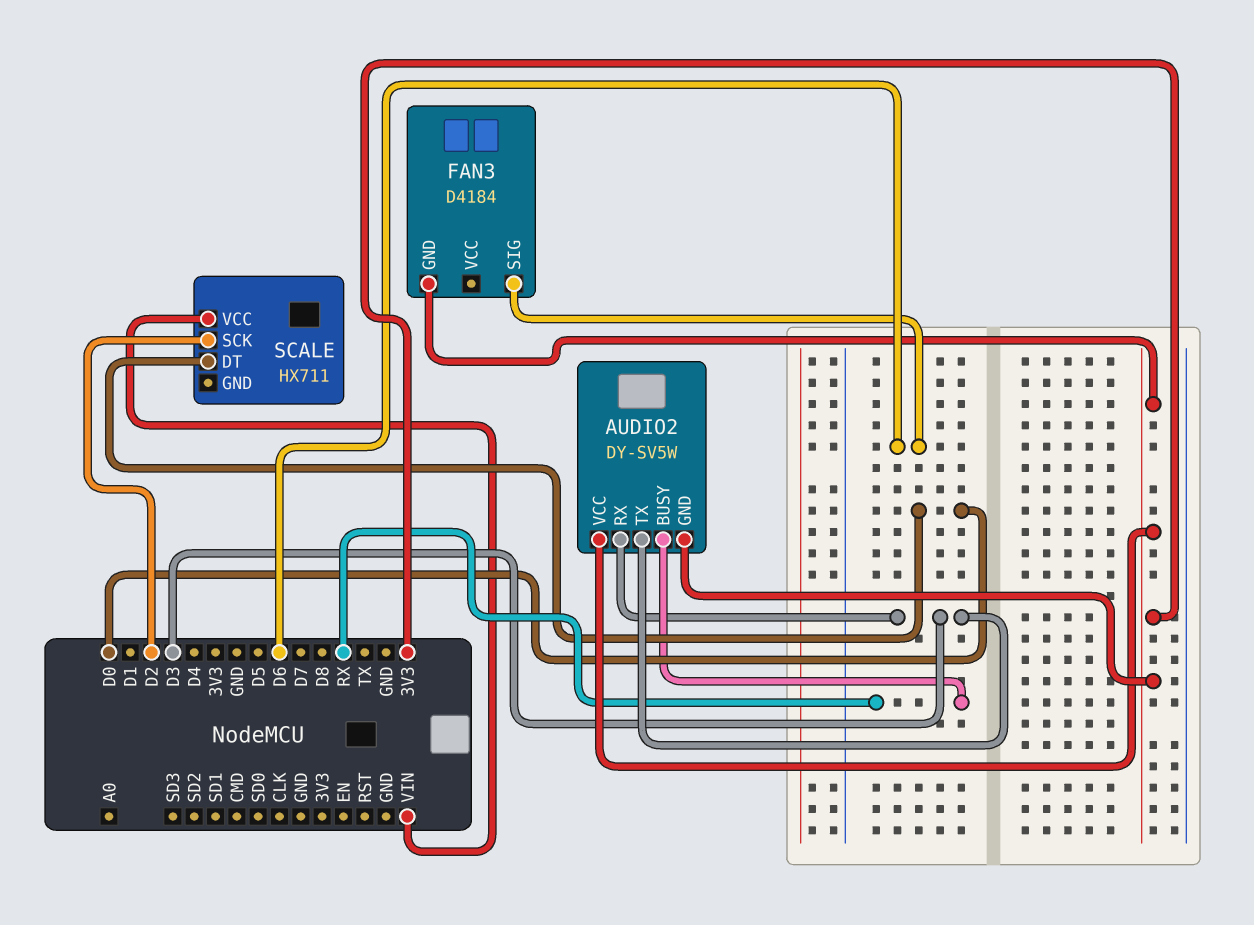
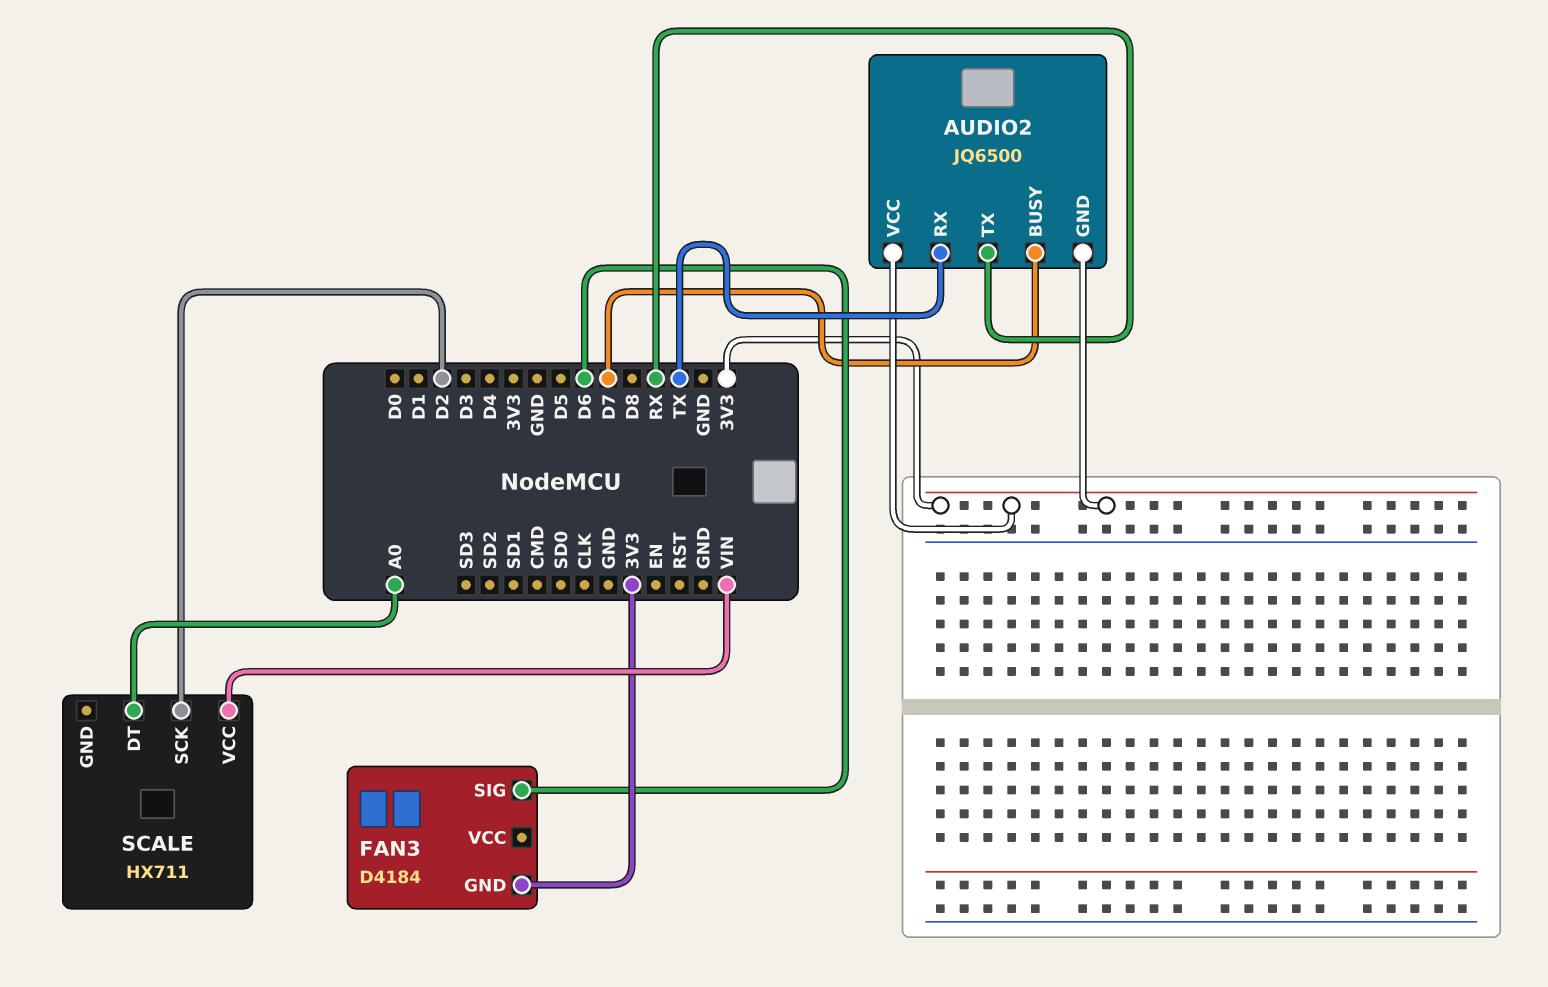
AUDIO2: DY-SV5W -> JQ6500
AUDIO2 pin BUSY: RX -> D7
AUDIO2 pin RX: D3 -> TX
AUDIO2 pin TX: D3 -> RX
SCALE pin DT: D0 -> A0

